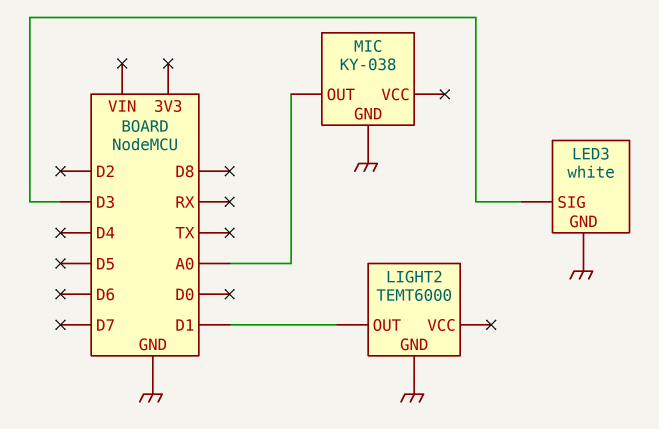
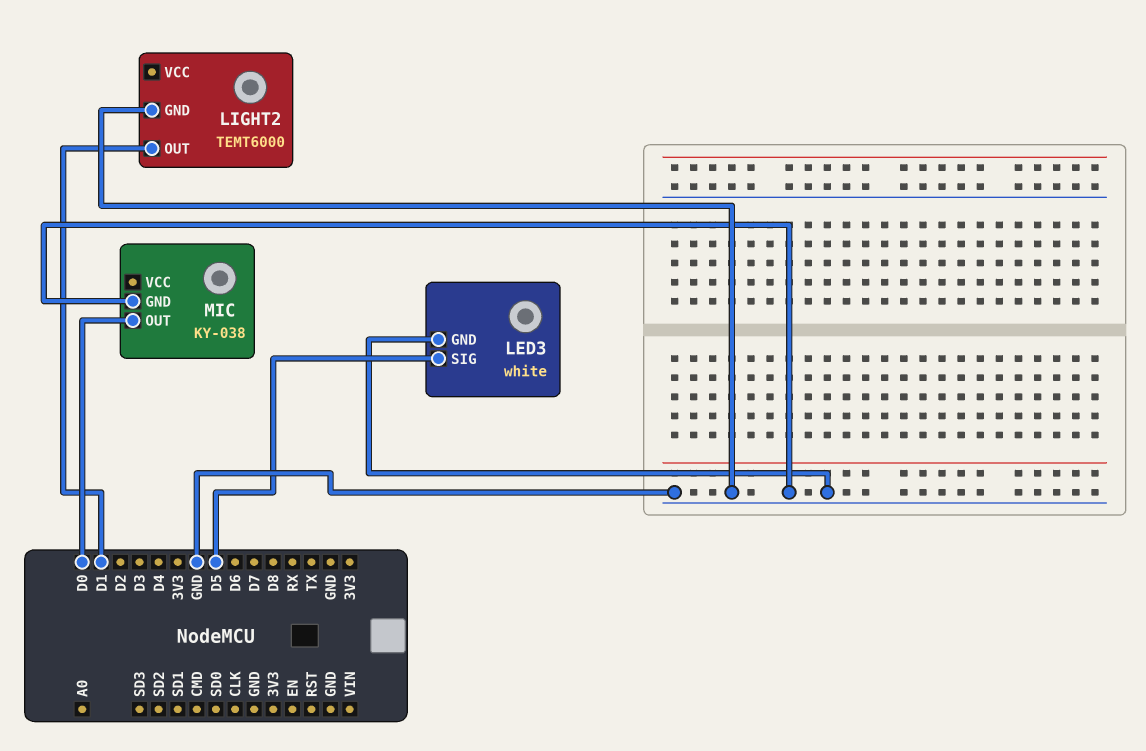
LED3 pin SIG: D3 -> D5
MIC pin OUT: A0 -> D0

